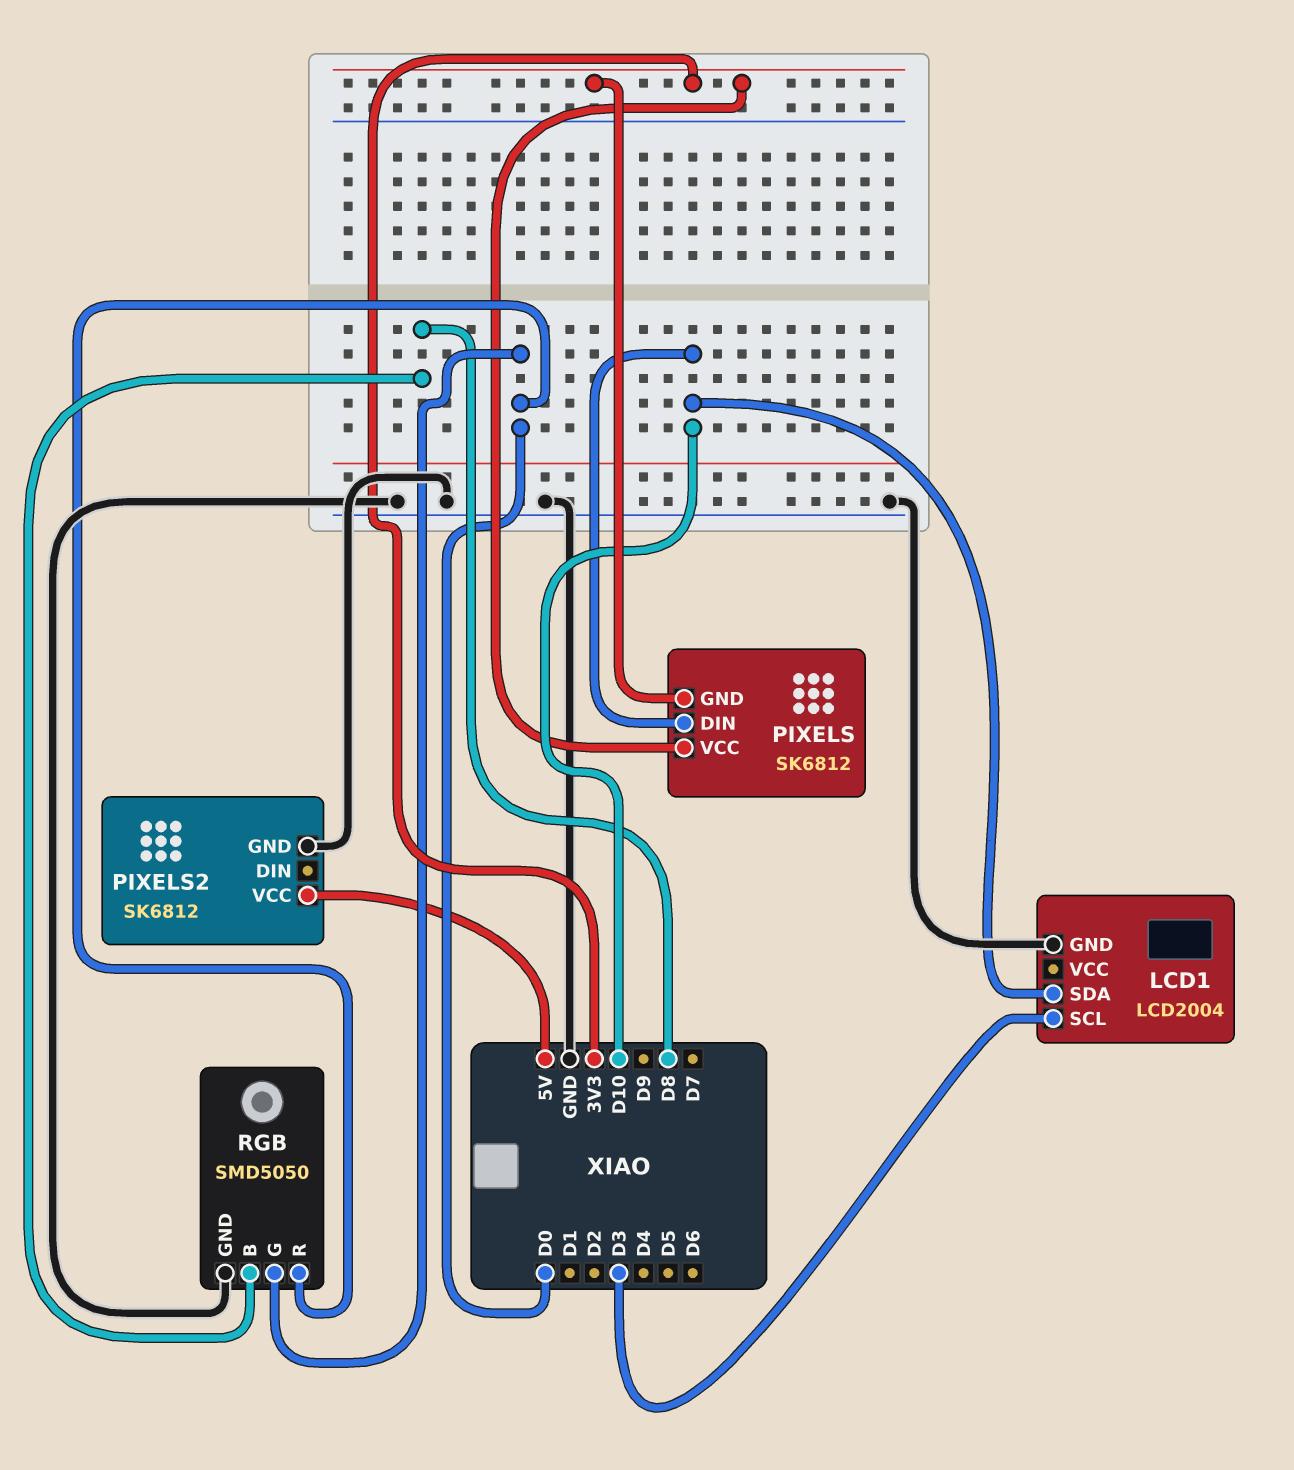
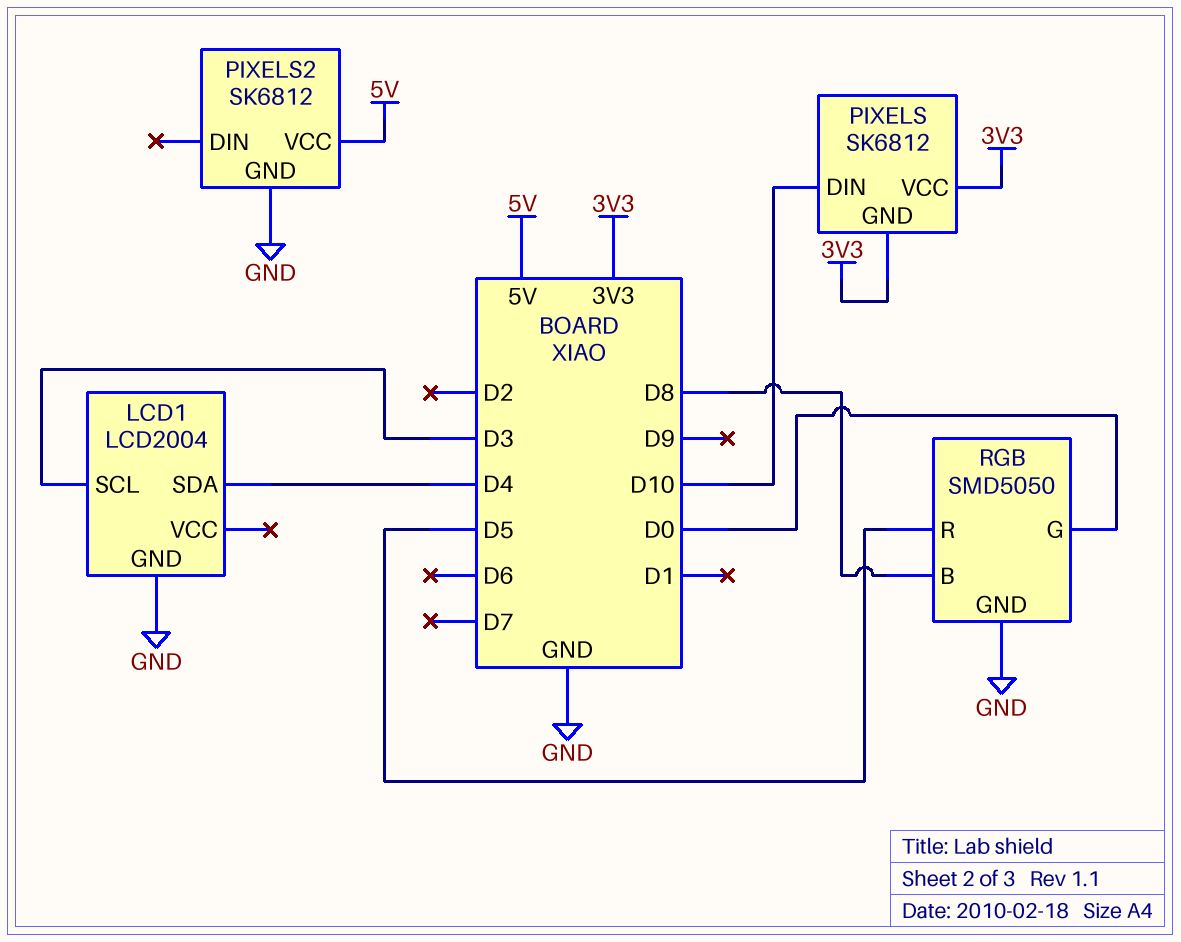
LCD1 pin SDA: D10 -> D4
RGB pin R: D0 -> D5

